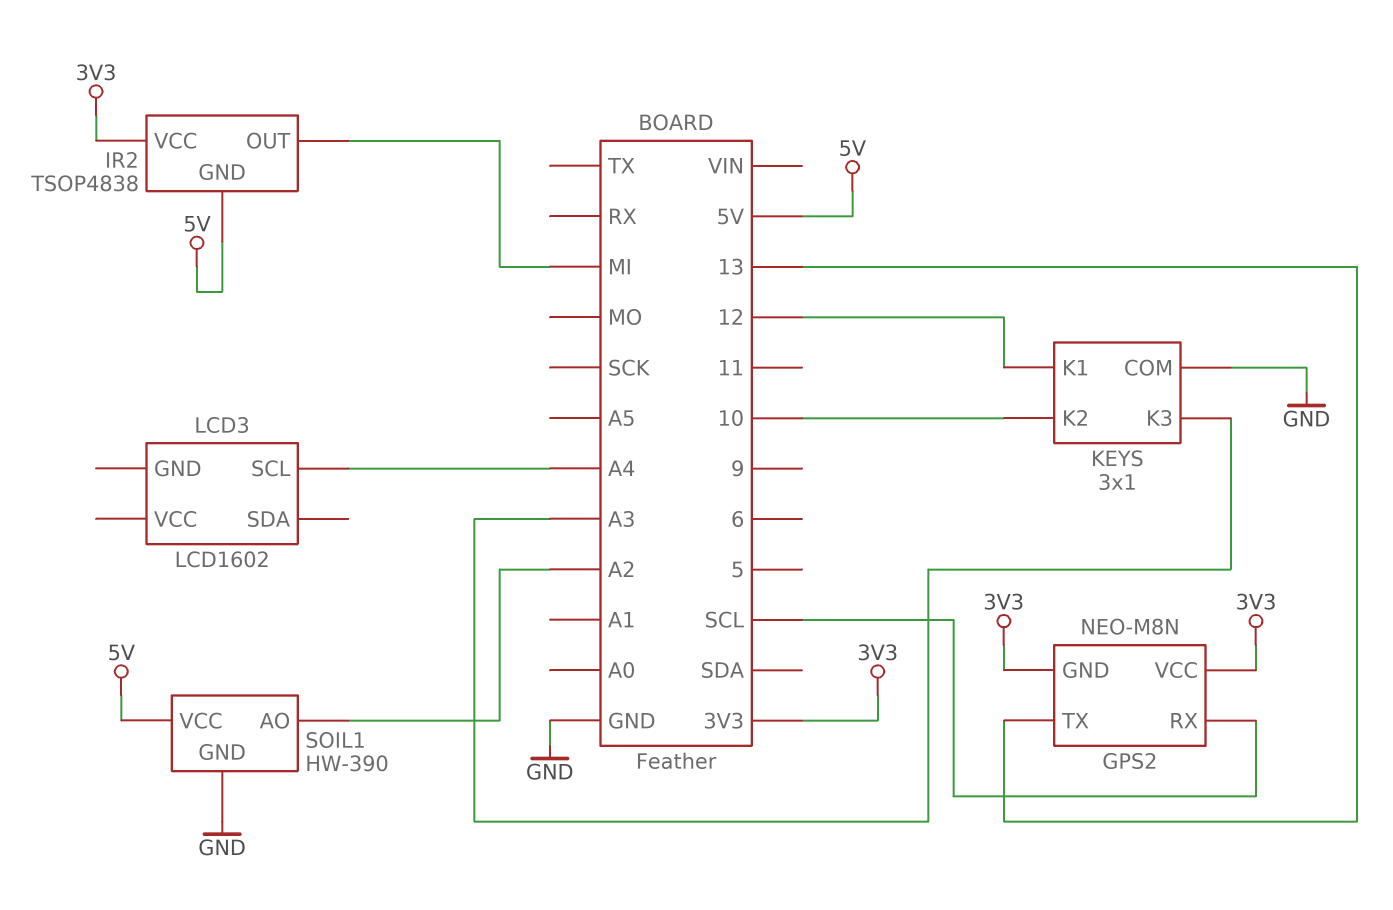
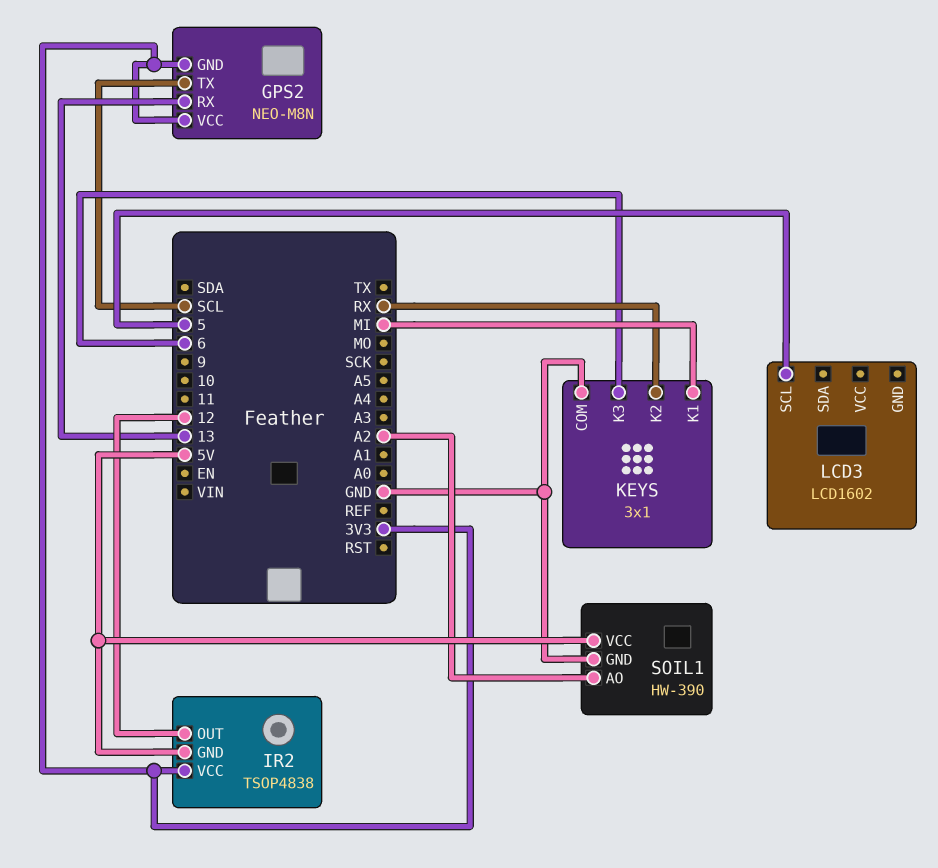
GPS2 pin RX: SCL -> 13
GPS2 pin TX: 13 -> SCL
IR2 pin OUT: MI -> 12
KEYS pin K1: 12 -> MI
KEYS pin K2: 10 -> RX
KEYS pin K3: A3 -> 6
LCD3 pin SCL: A4 -> 5

